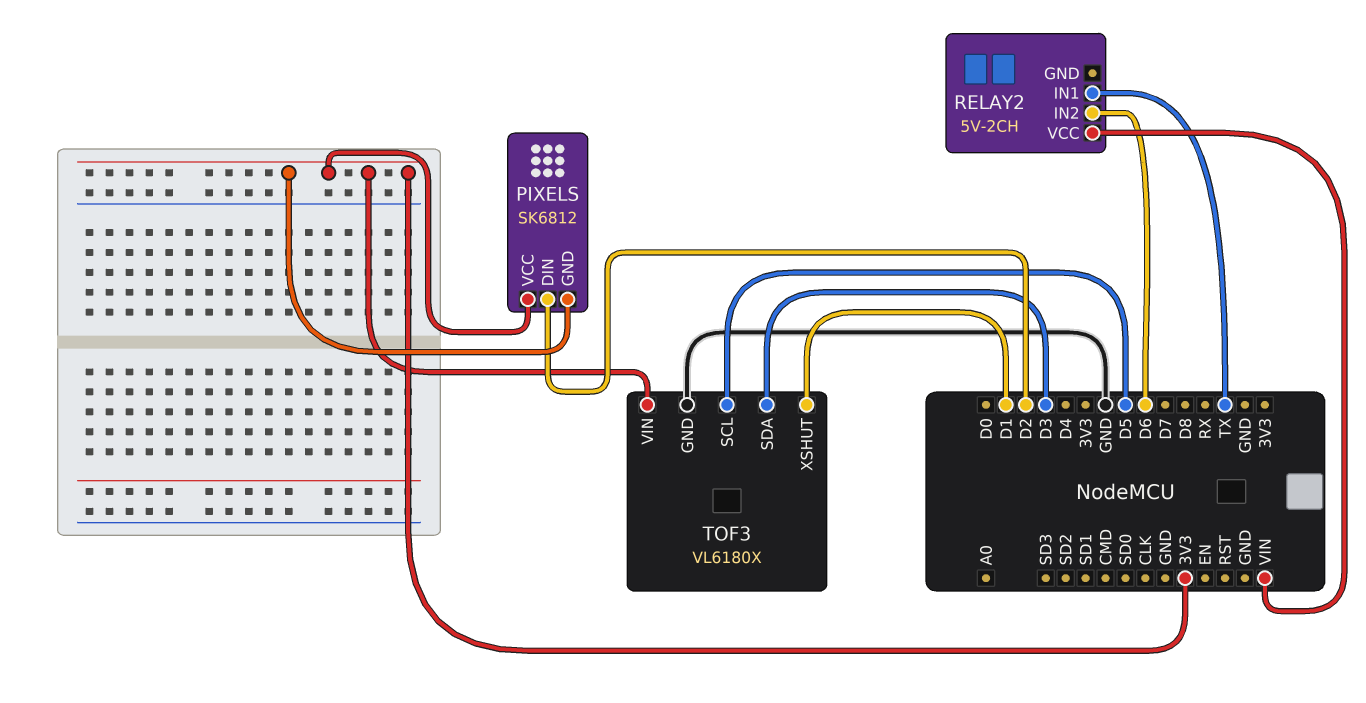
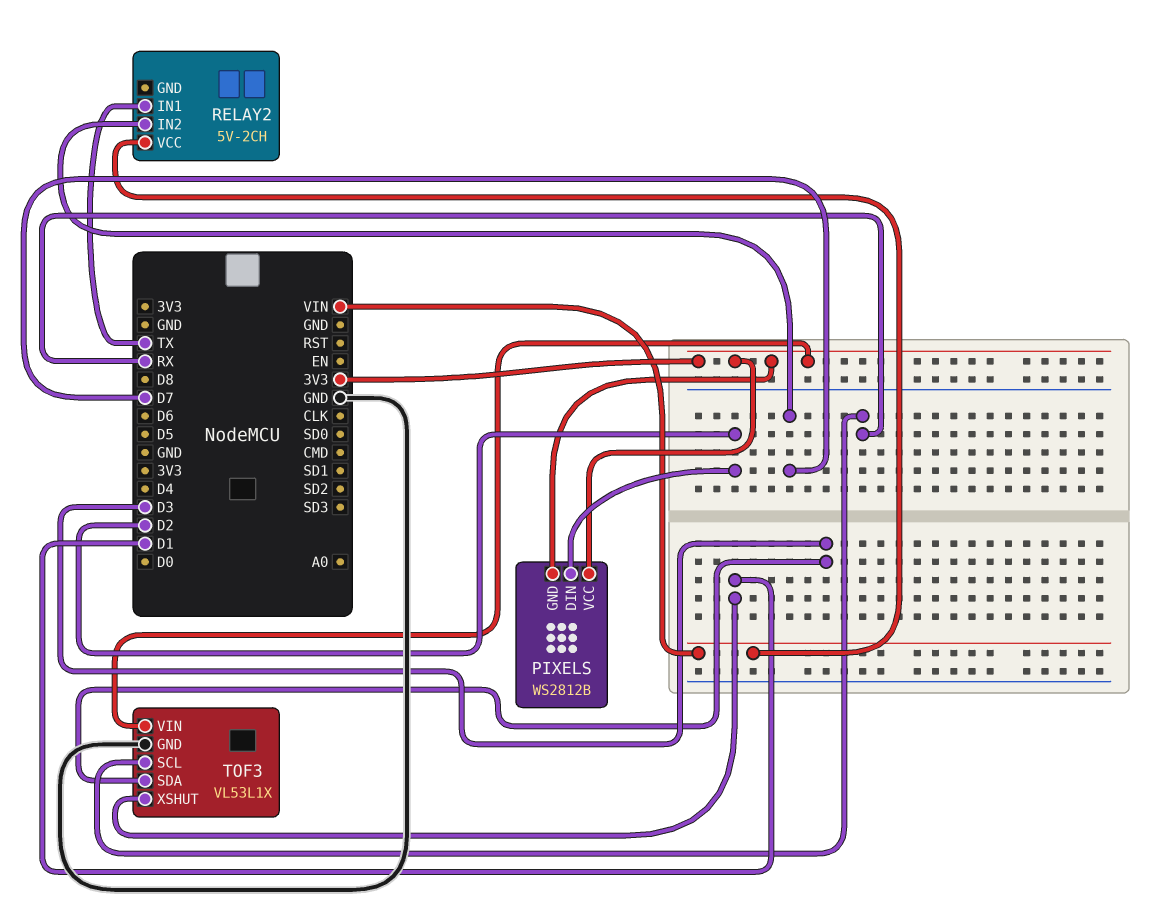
PIXELS: SK6812 -> WS2812B
RELAY2 pin IN2: D6 -> D7
TOF3: VL6180X -> VL53L1X
TOF3 pin SCL: D5 -> RX

